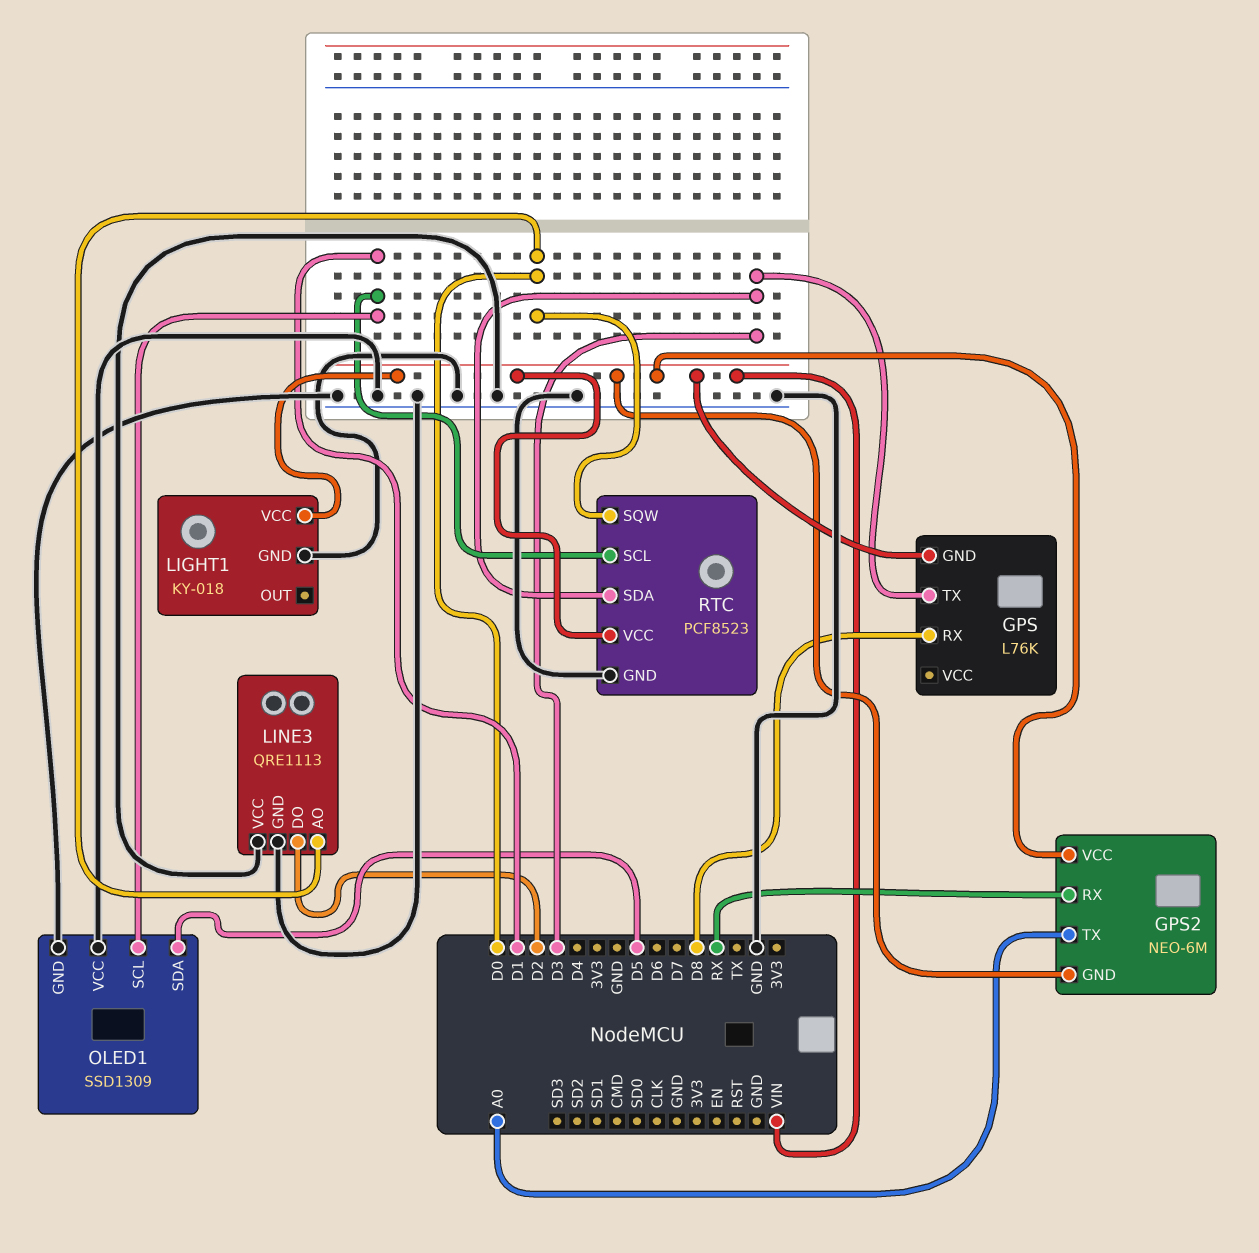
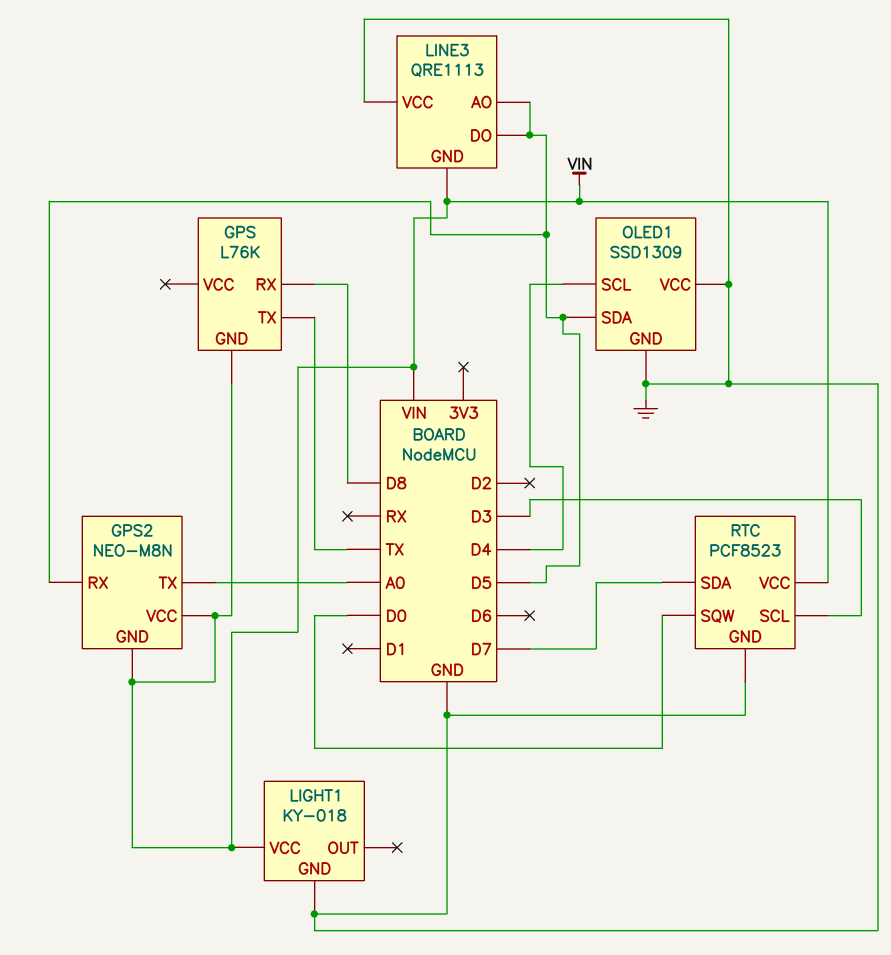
GPS pin TX: D3 -> TX
GPS2: NEO-6M -> NEO-M8N
GPS2 pin RX: RX -> D5
LINE3 pin AO: D0 -> D5
LINE3 pin DO: D2 -> D5
LINE3 pin GND: GND -> VIN
OLED1 pin SCL: D1 -> D4
RTC pin SCL: D1 -> D3
RTC pin SDA: D3 -> D7

